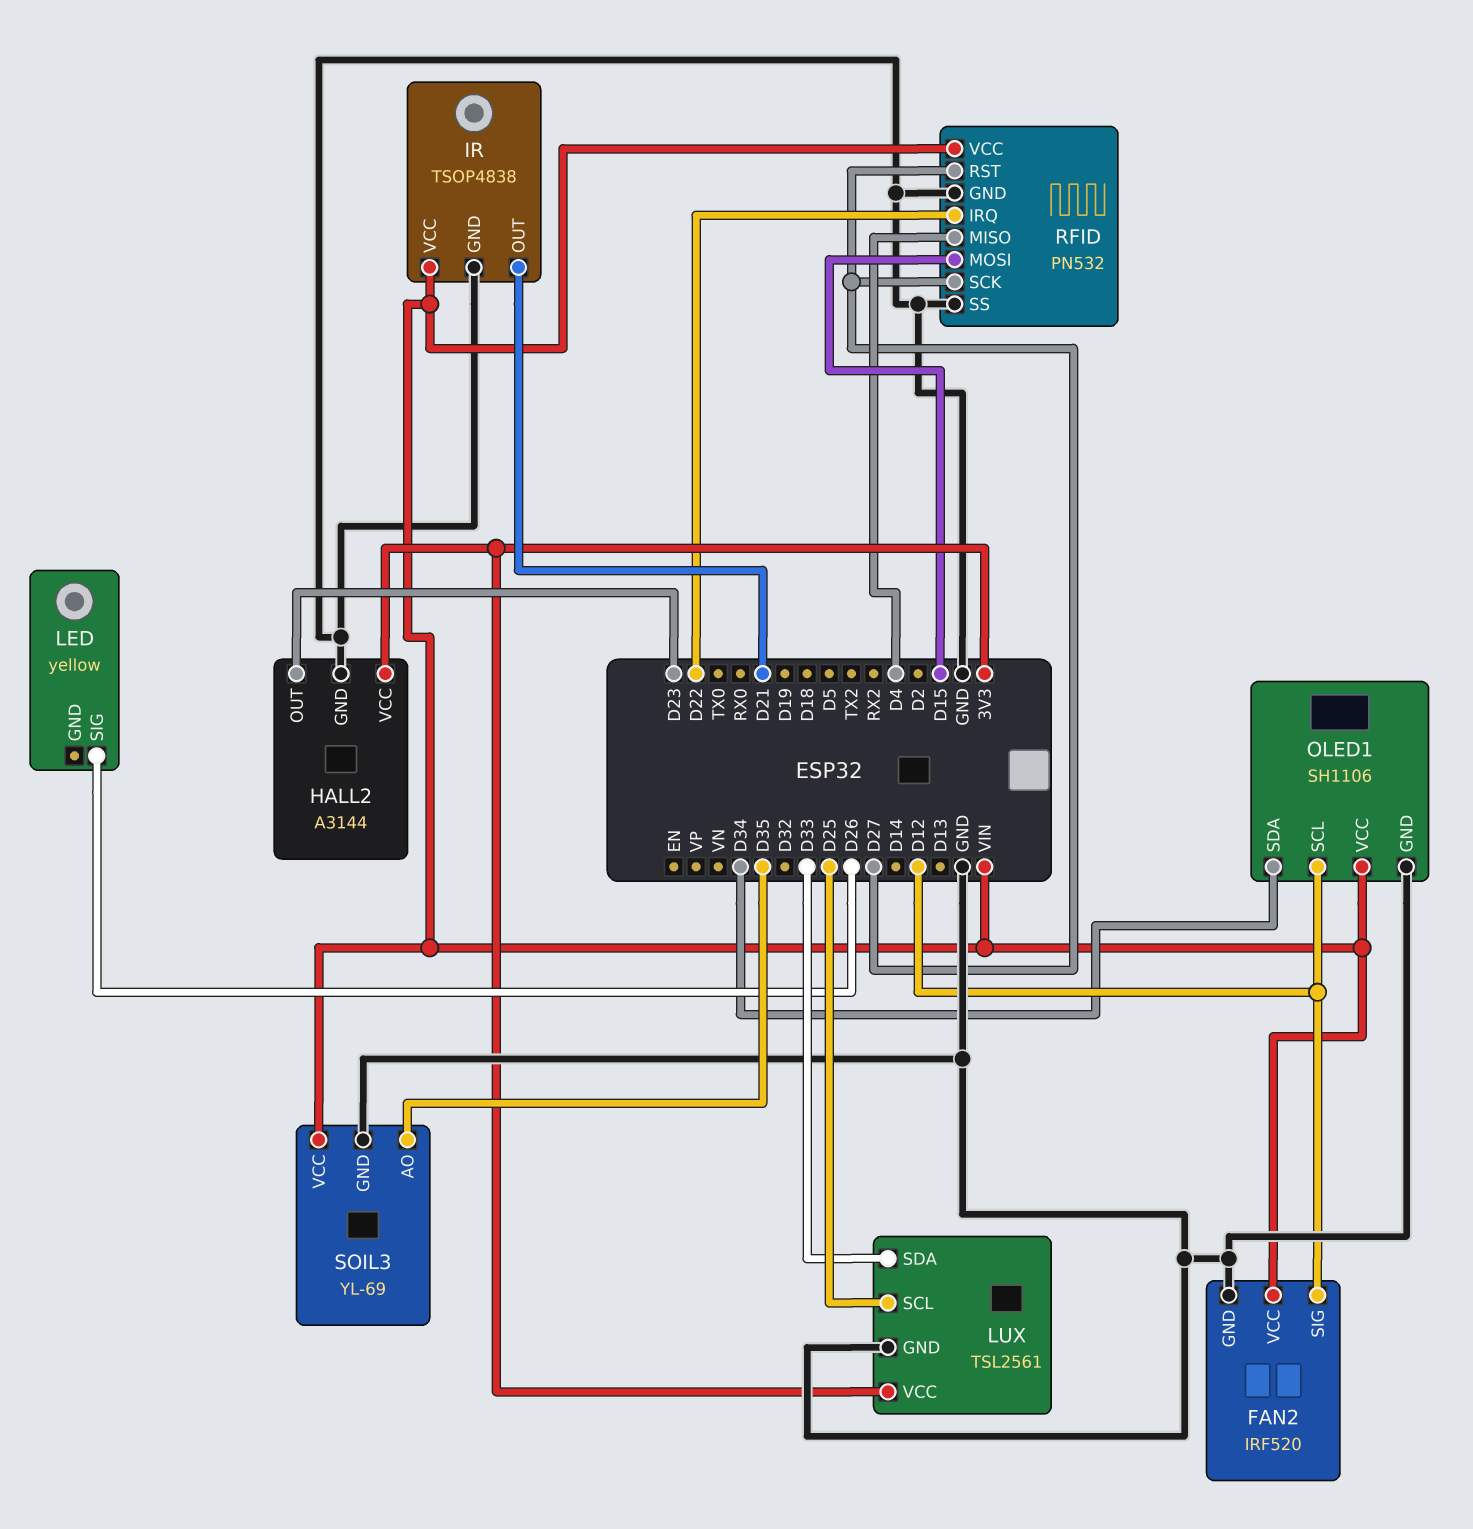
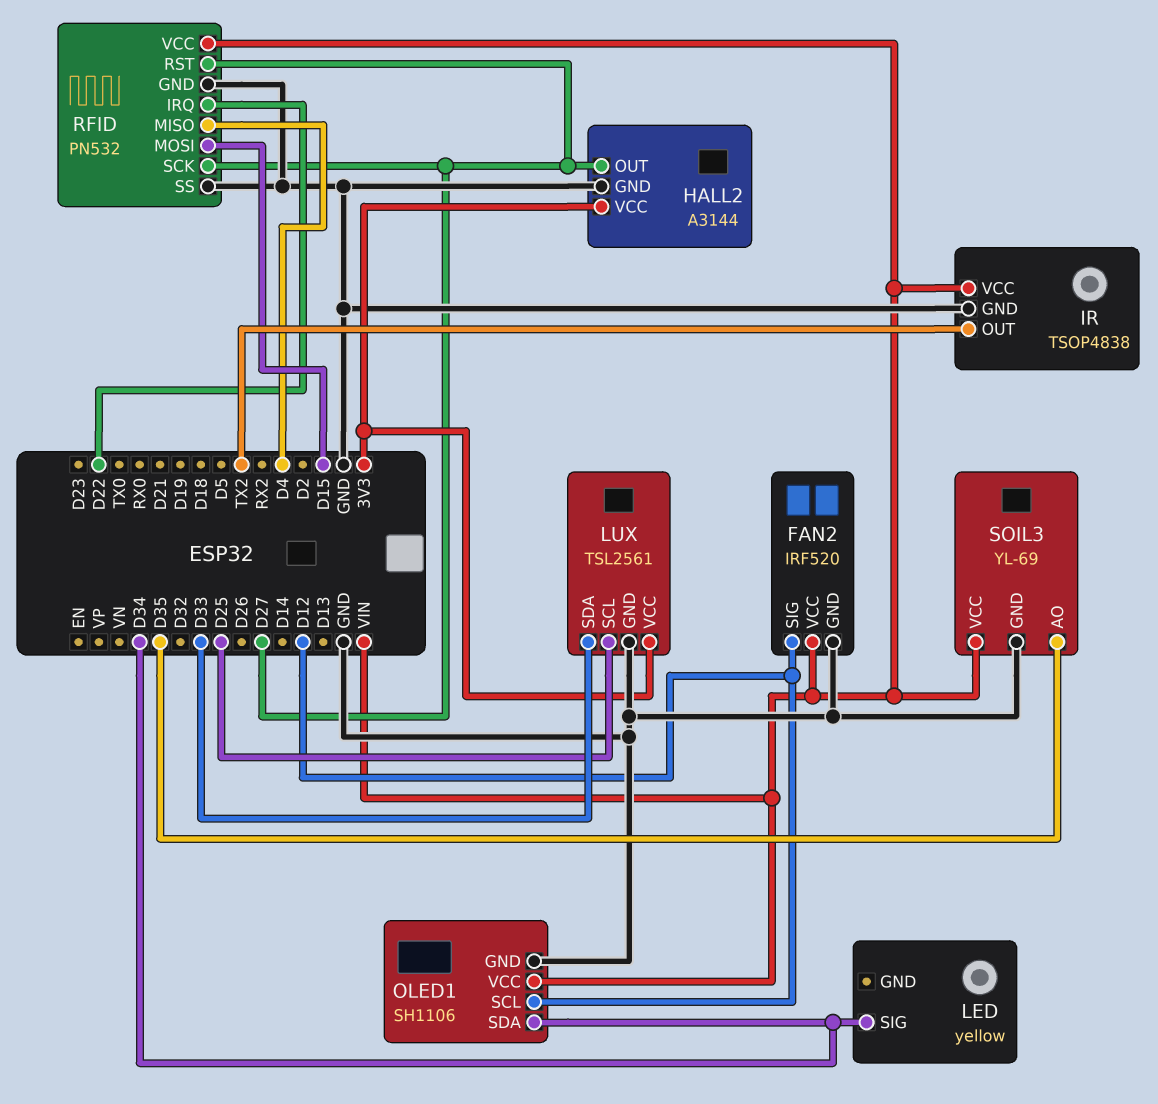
HALL2 pin OUT: D23 -> D27
IR pin OUT: D21 -> TX2
LED pin SIG: D26 -> D34

